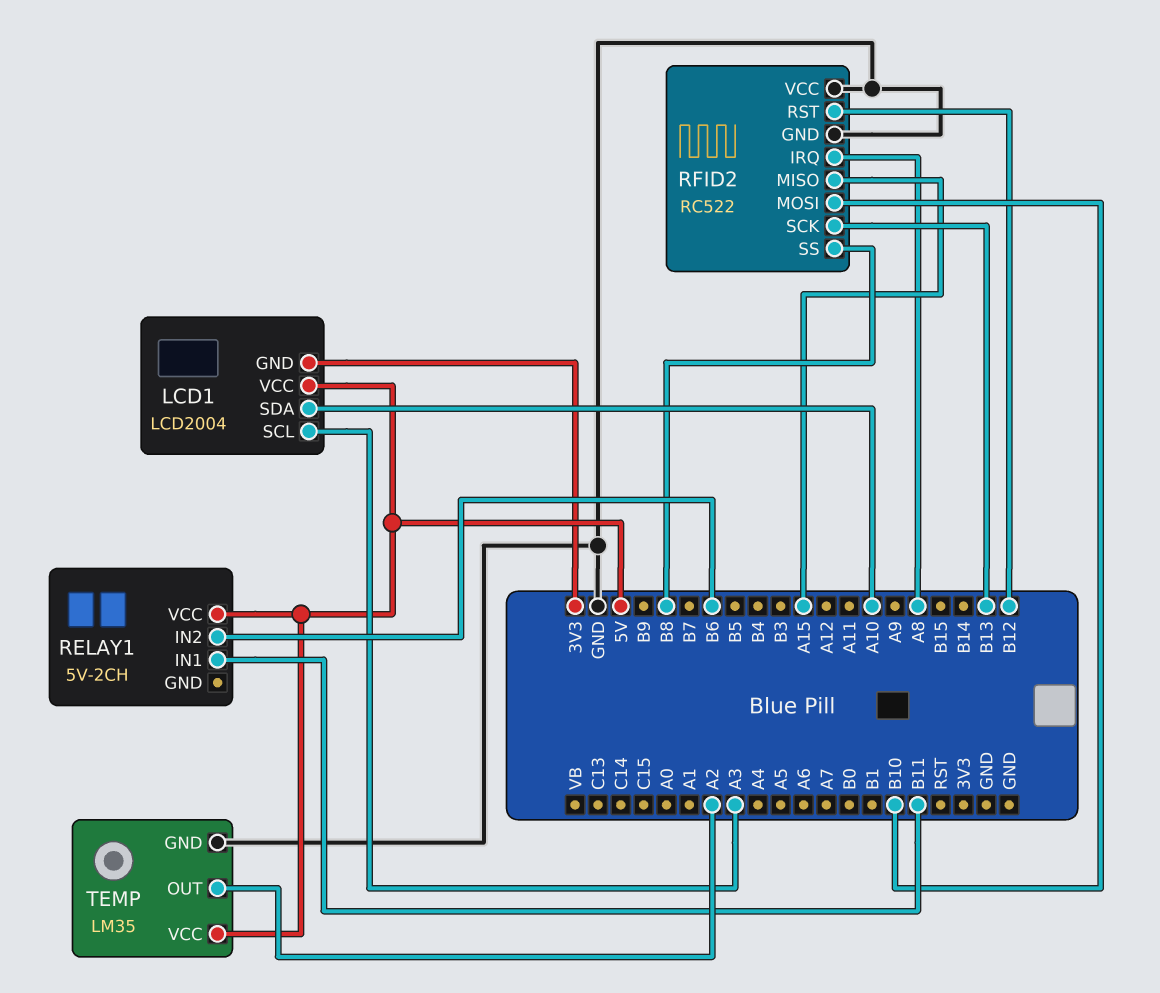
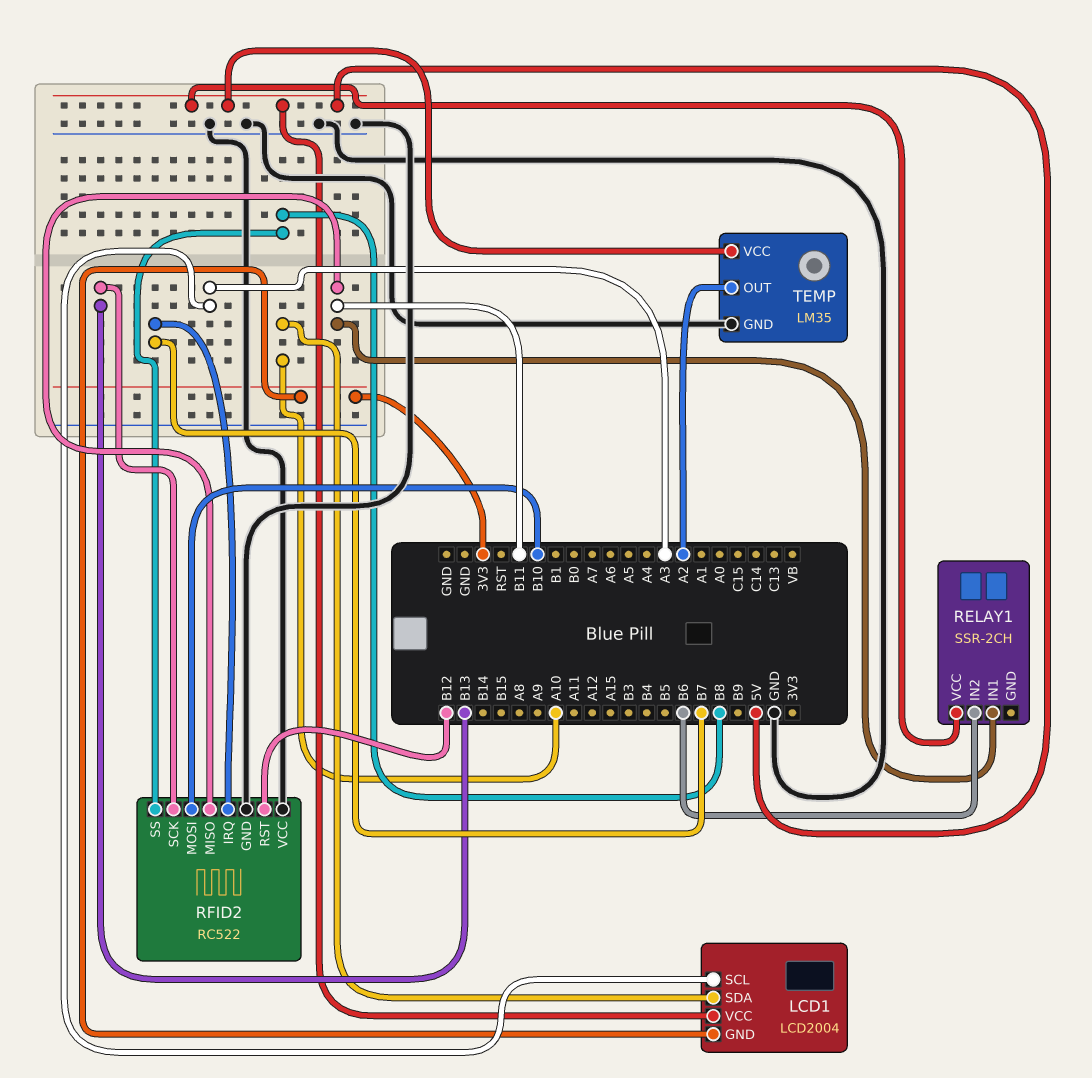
RELAY1: 5V-2CH -> SSR-2CH
RFID2 pin IRQ: A8 -> B7
RFID2 pin MISO: A15 -> B11

